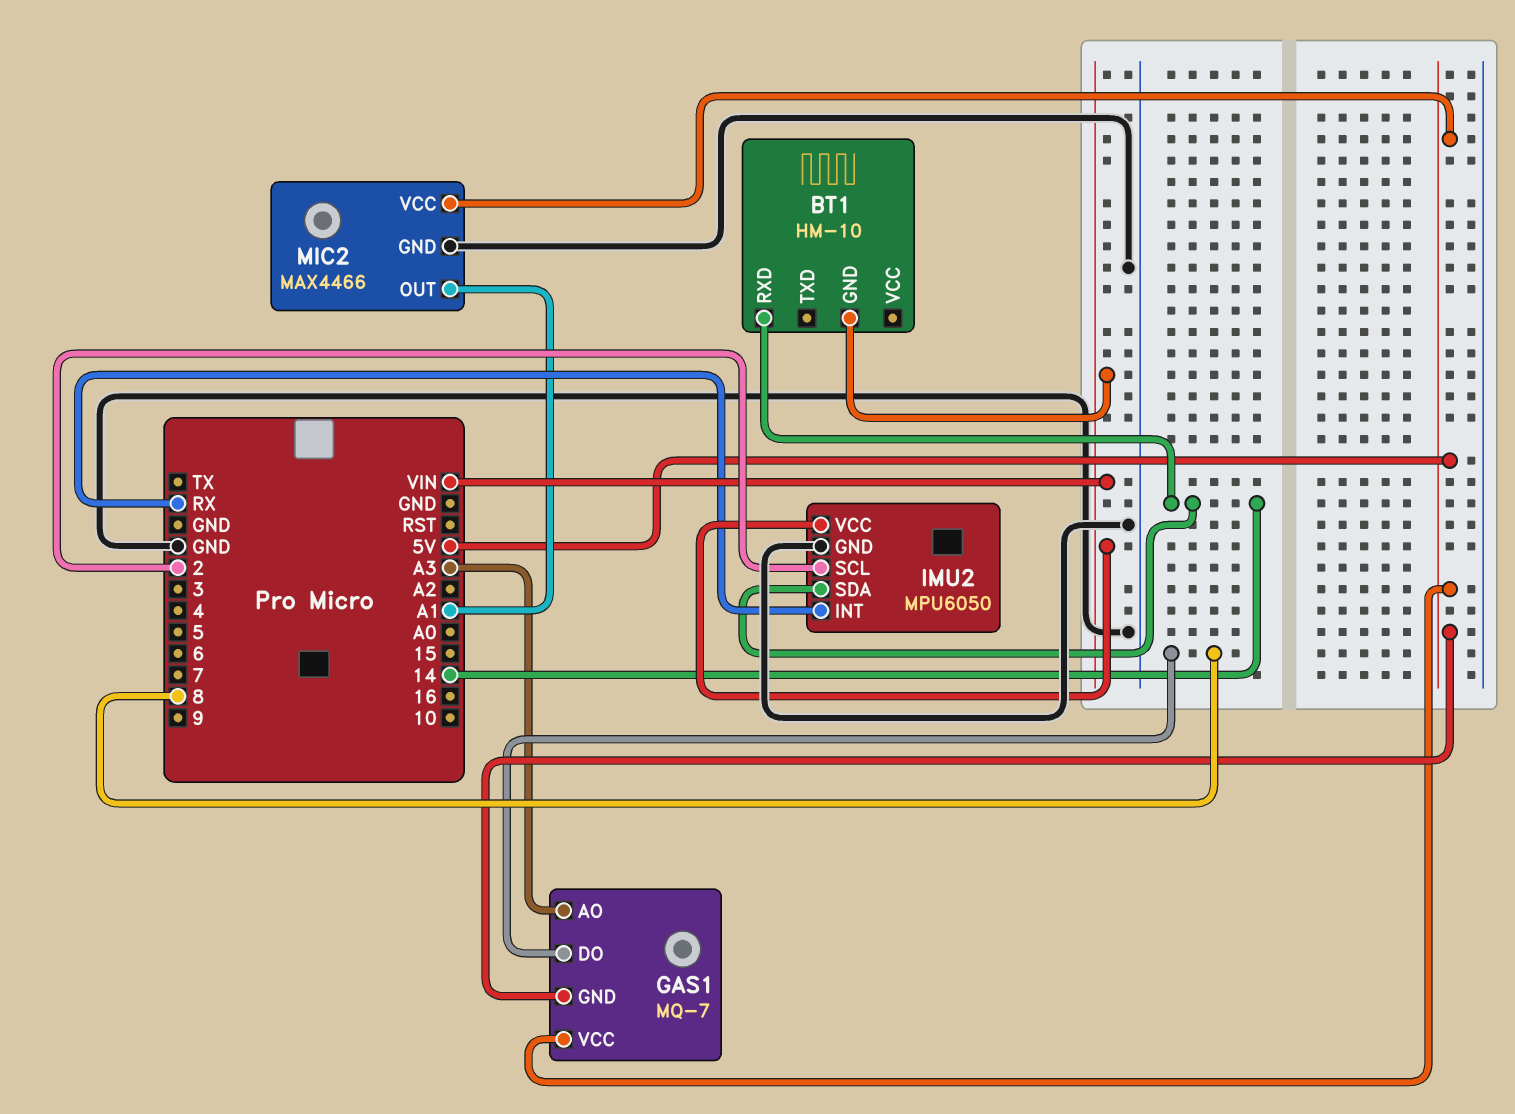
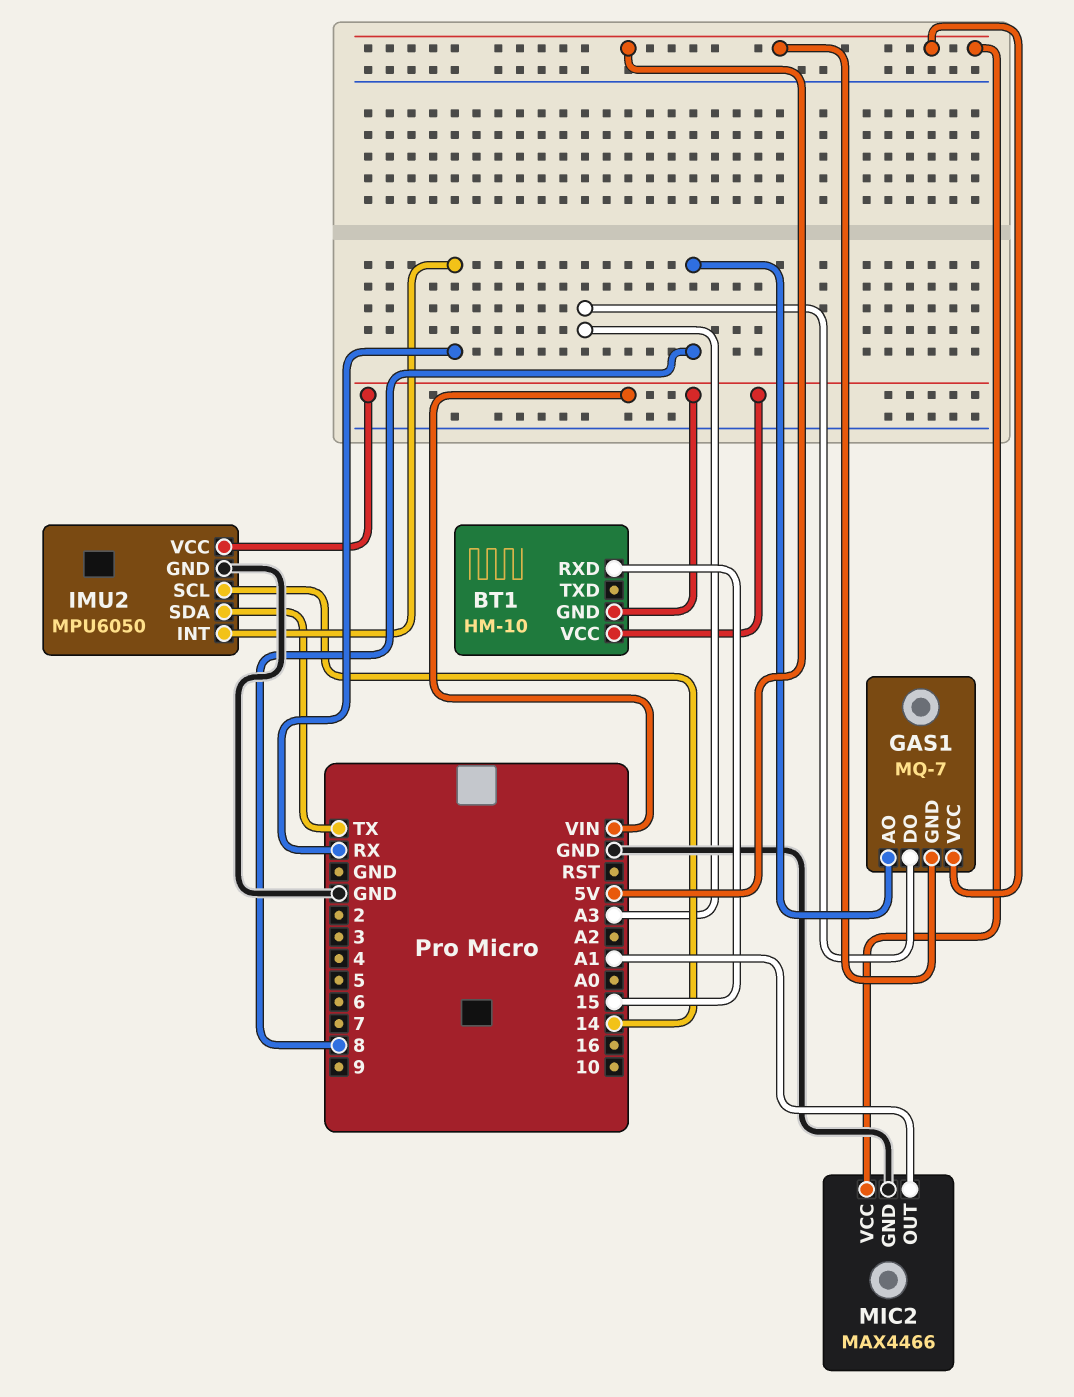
BT1 pin RXD: 14 -> 15
BT1 pin VCC: none -> VIN
GAS1 pin AO: A3 -> 8
GAS1 pin DO: 8 -> A3
IMU2 pin SCL: 2 -> 14
IMU2 pin SDA: 14 -> TX

